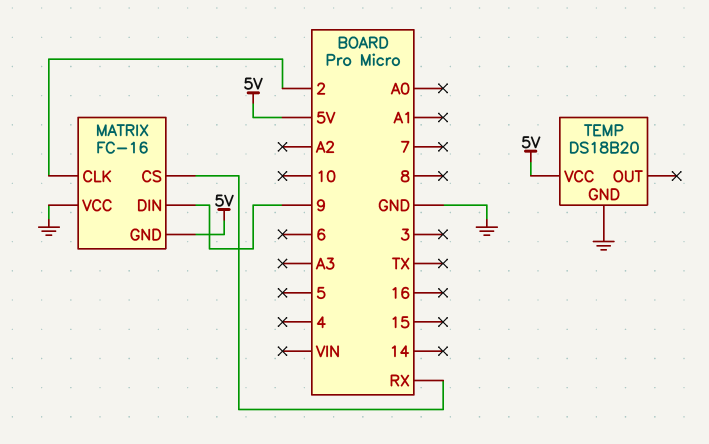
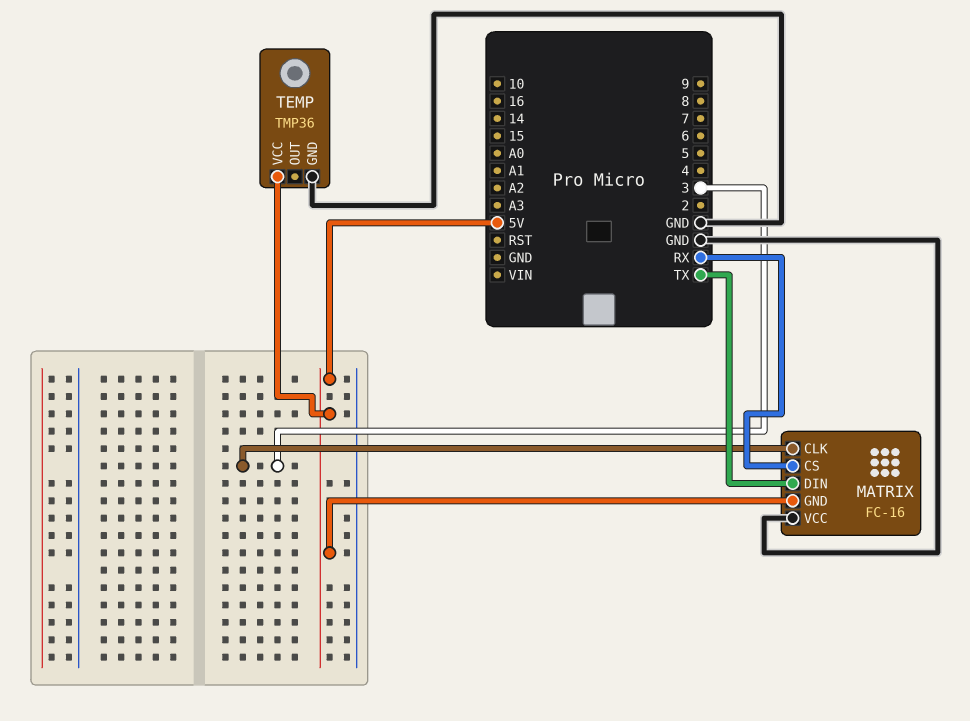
MATRIX pin CLK: 2 -> 3
MATRIX pin DIN: 9 -> TX
TEMP: DS18B20 -> TMP36

